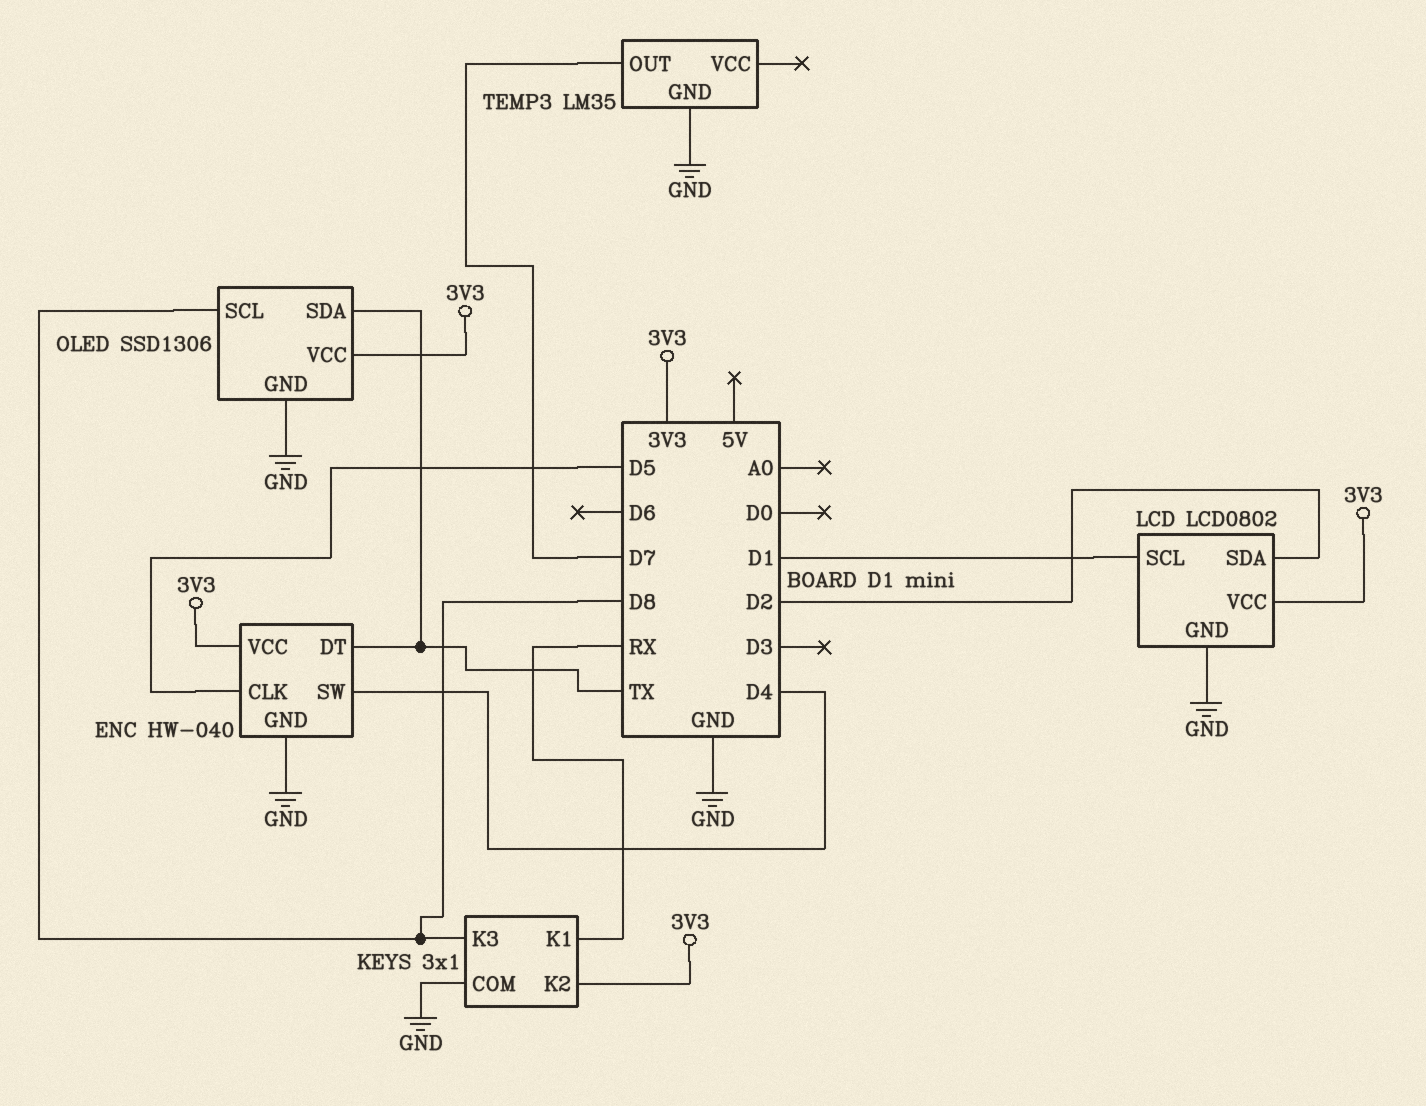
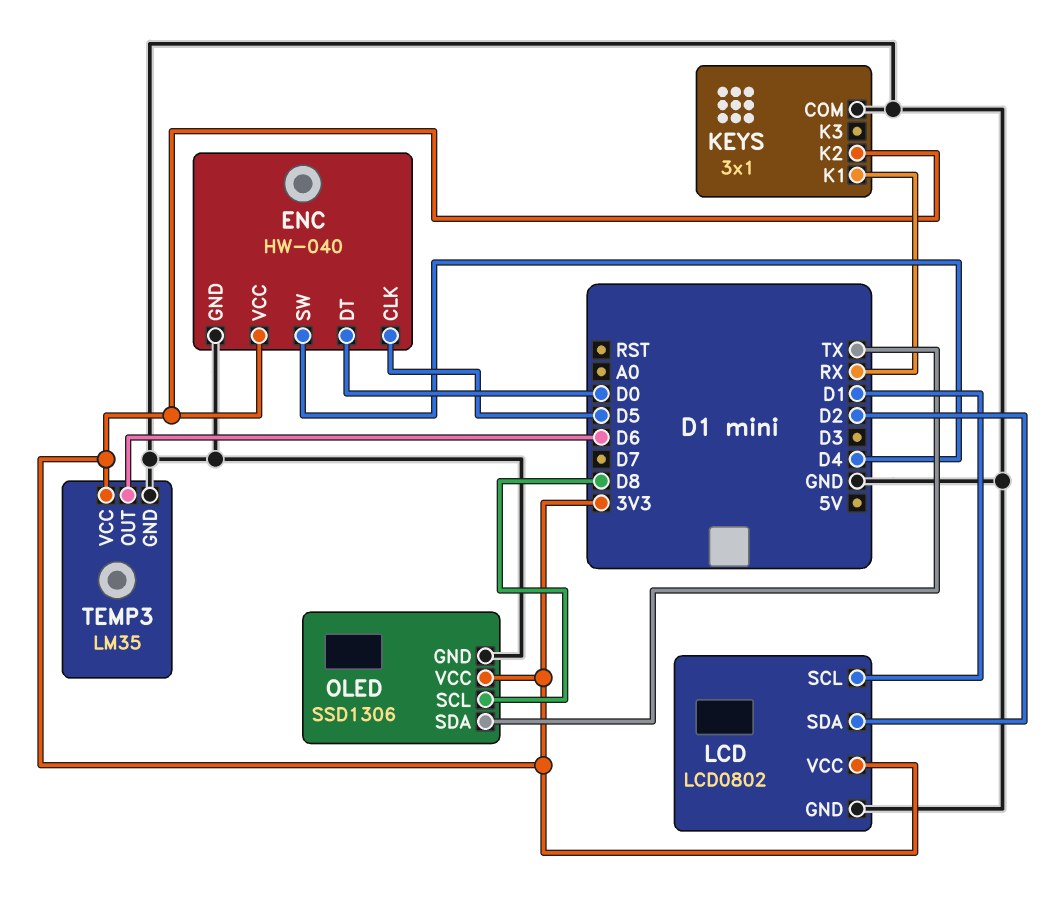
ENC pin DT: TX -> D0
KEYS pin K3: D8 -> none
TEMP3 pin OUT: D7 -> D6
TEMP3 pin VCC: none -> 3V3

